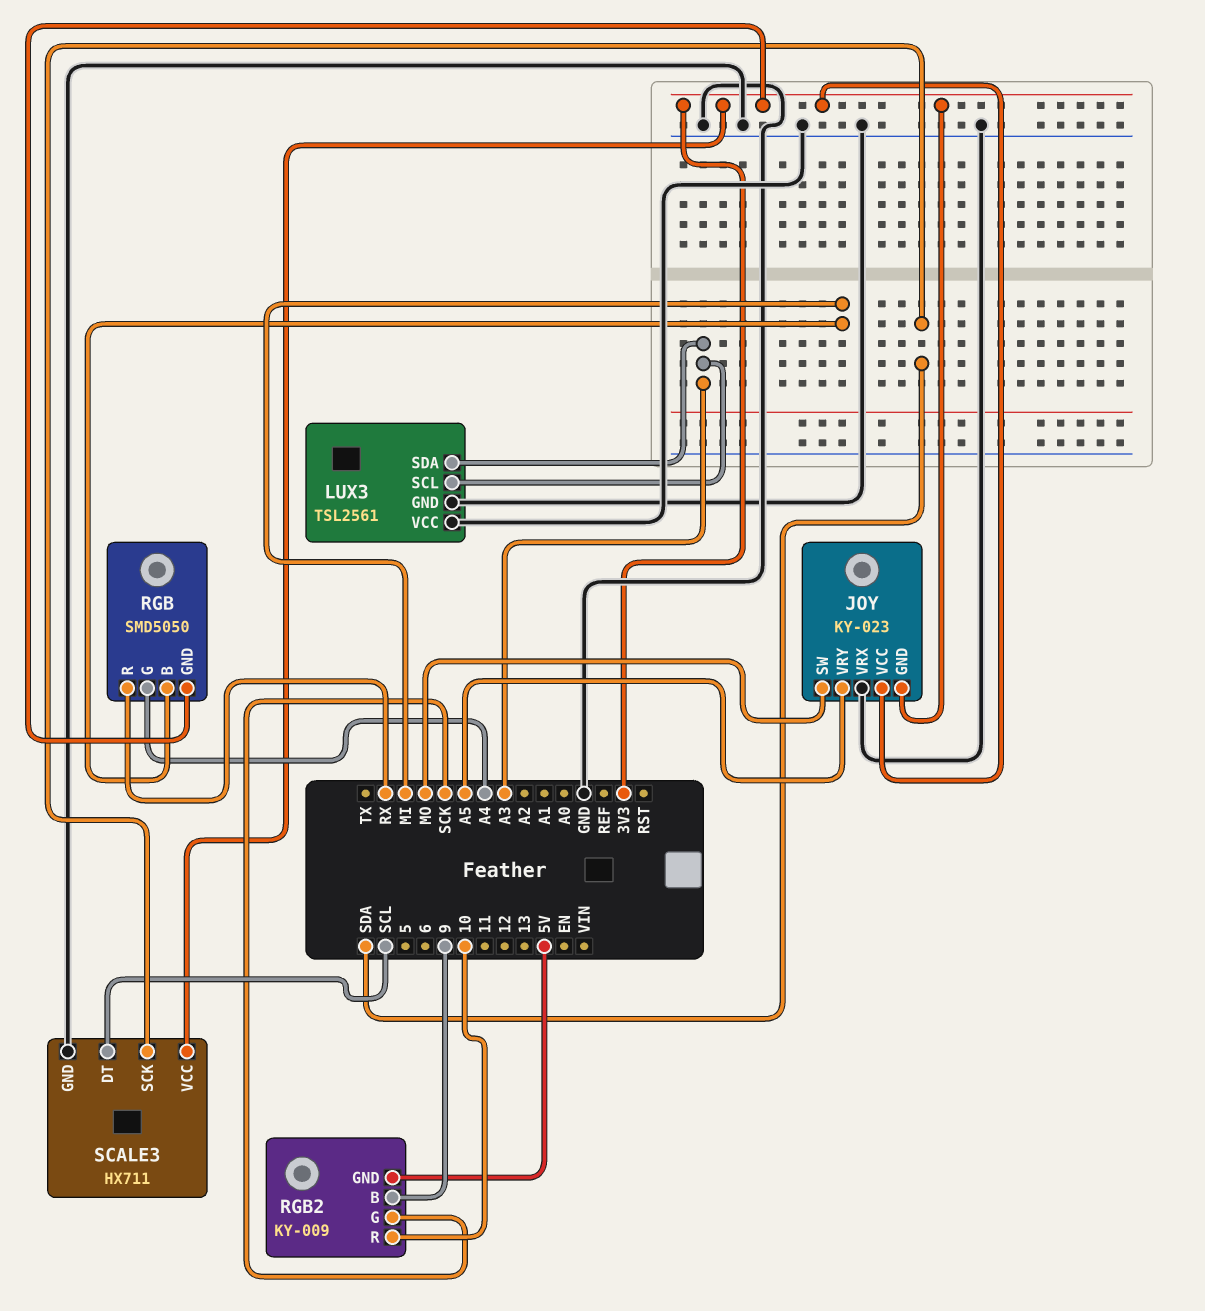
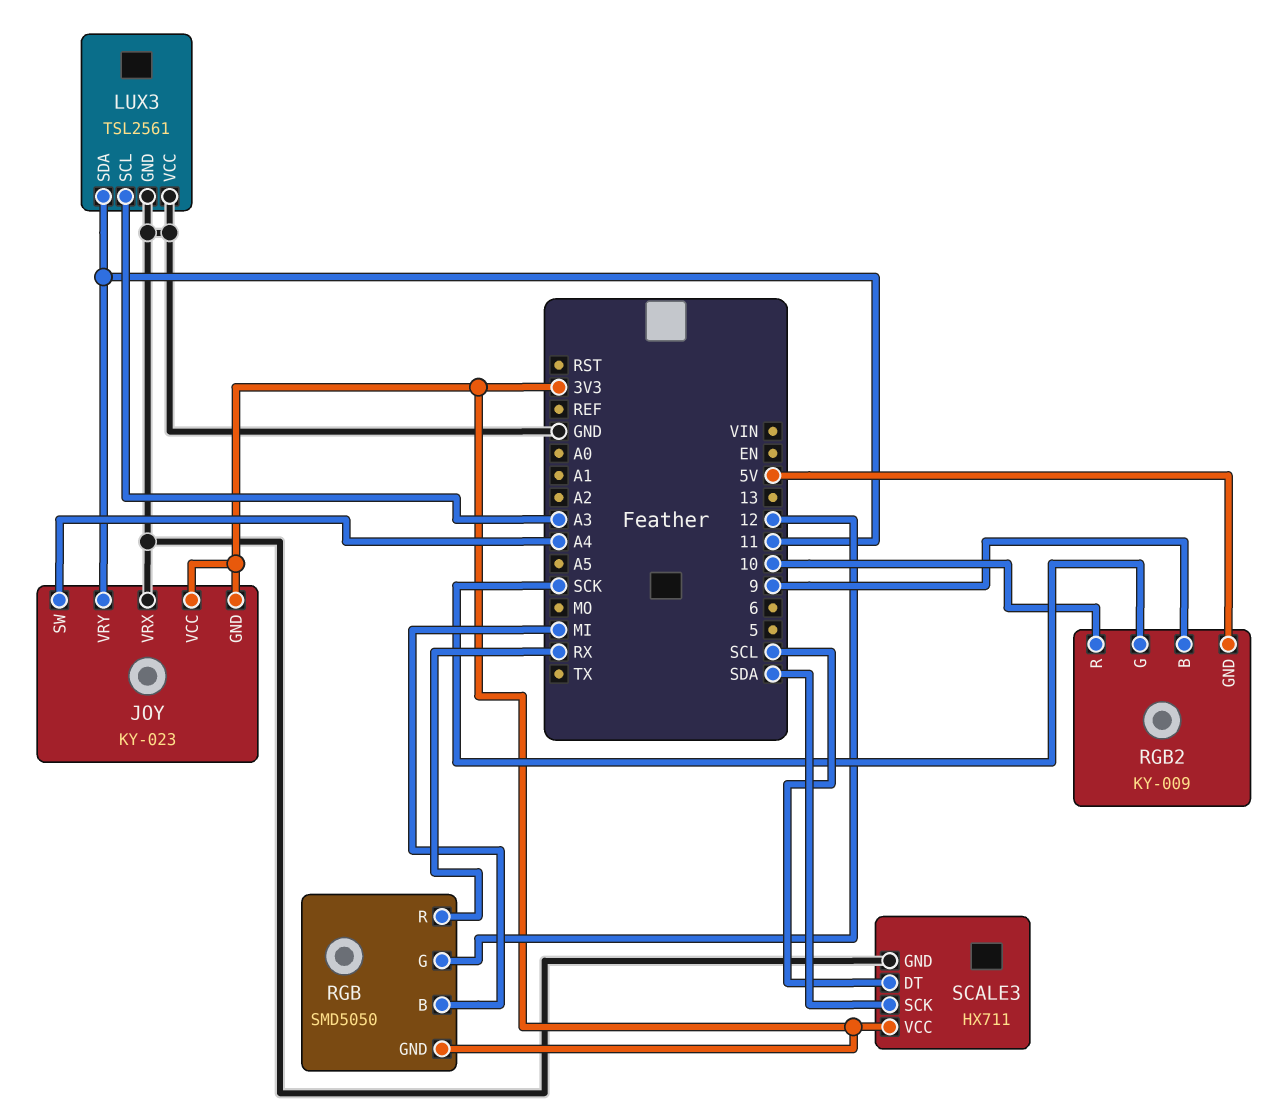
JOY pin SW: MO -> A4
JOY pin VRY: A5 -> 11
LUX3 pin SDA: A3 -> 11
RGB pin G: A4 -> 12

